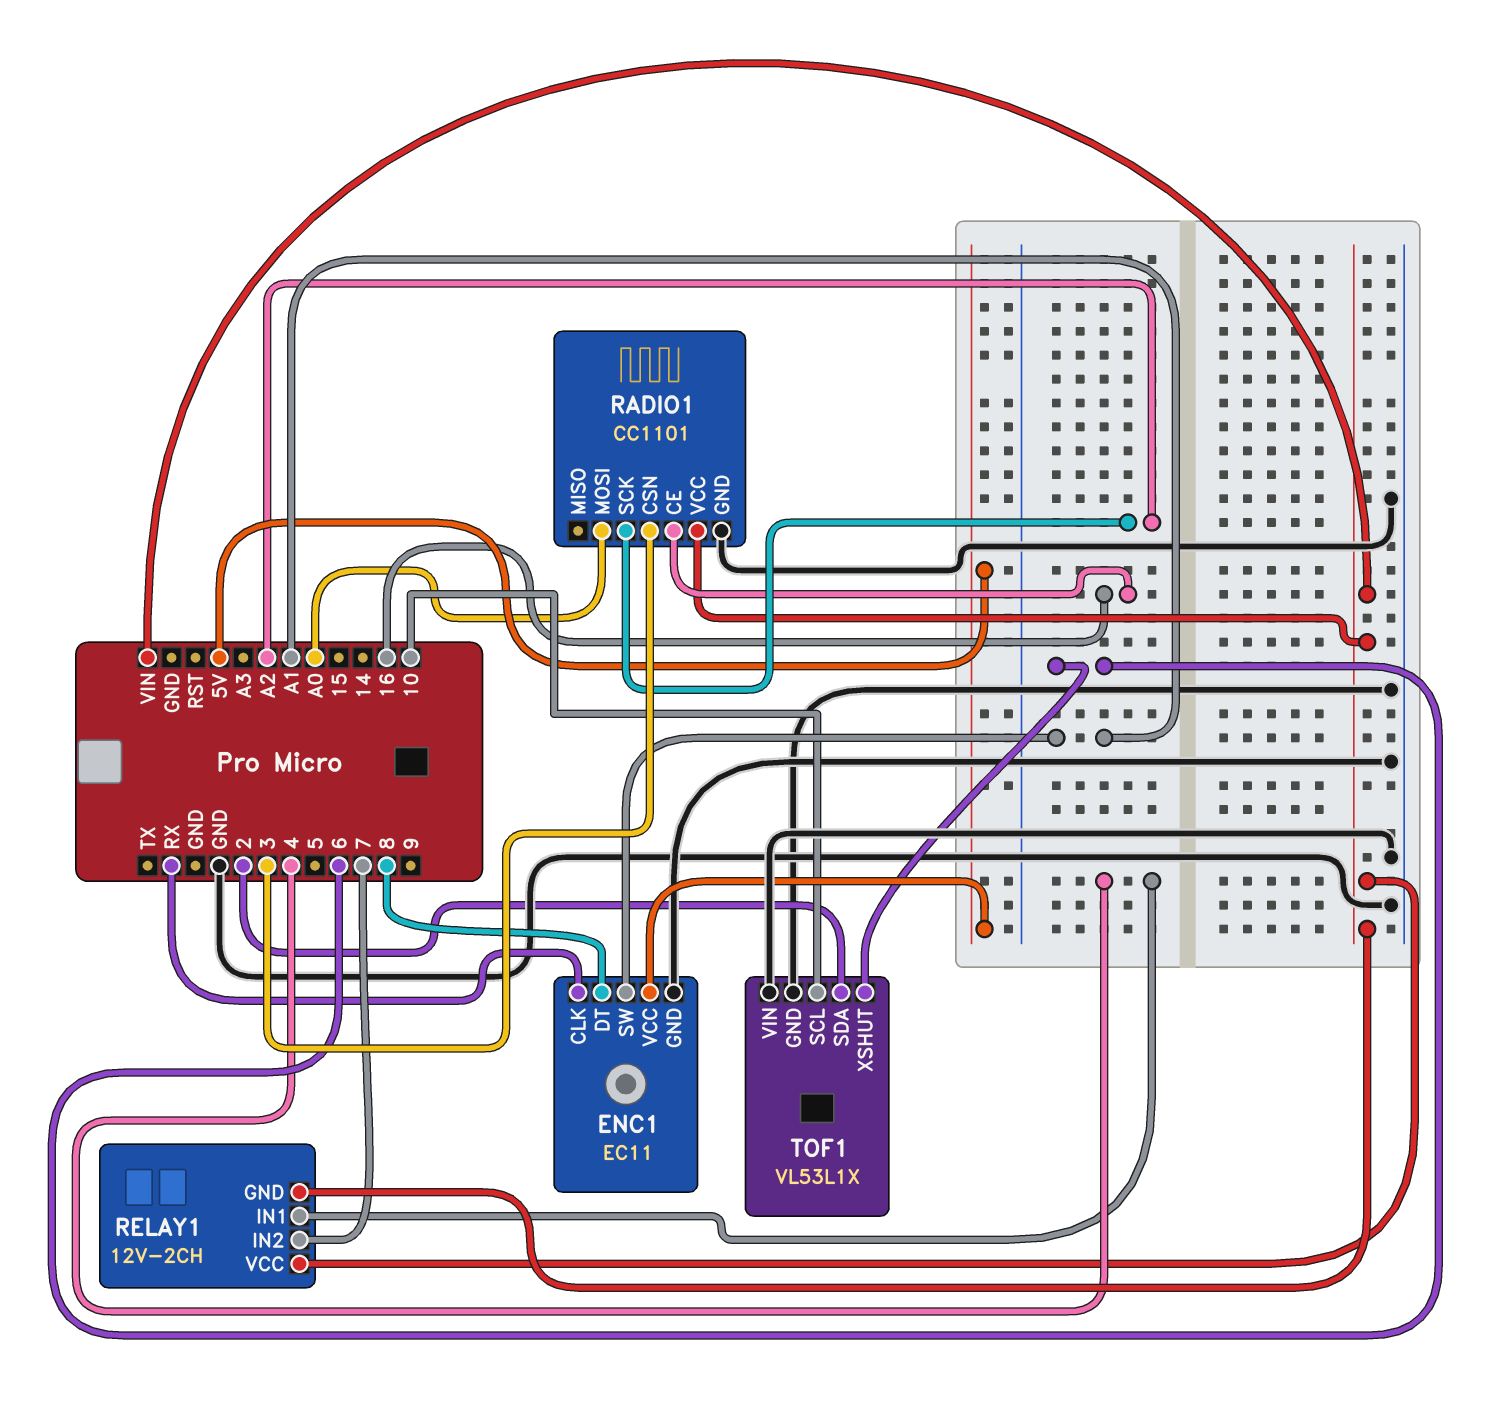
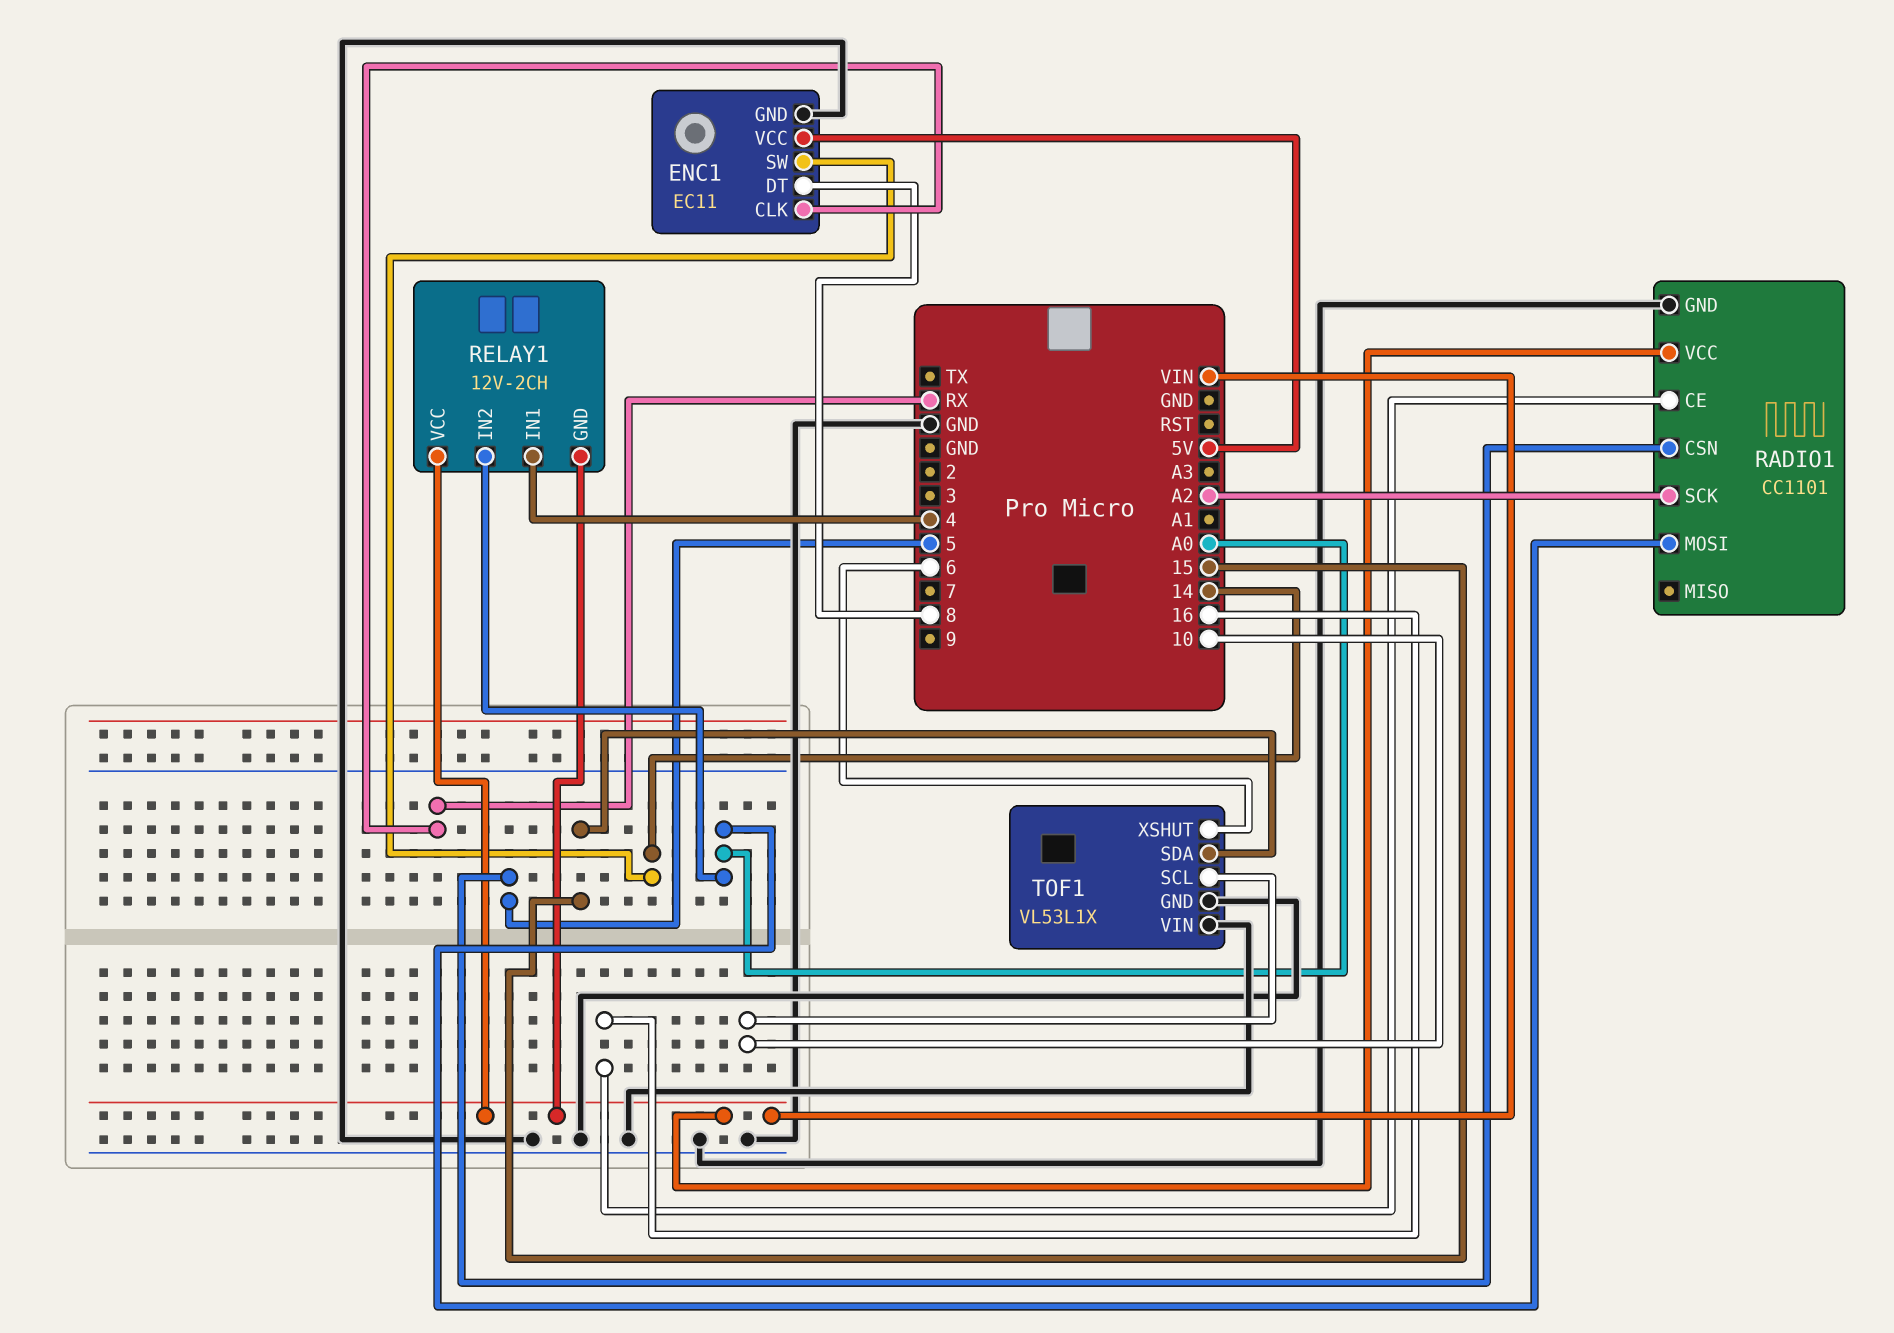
ENC1 pin SW: A1 -> 14
RADIO1 pin CSN: 3 -> 5
RELAY1 pin IN2: 7 -> A0
TOF1 pin SDA: 2 -> 15

